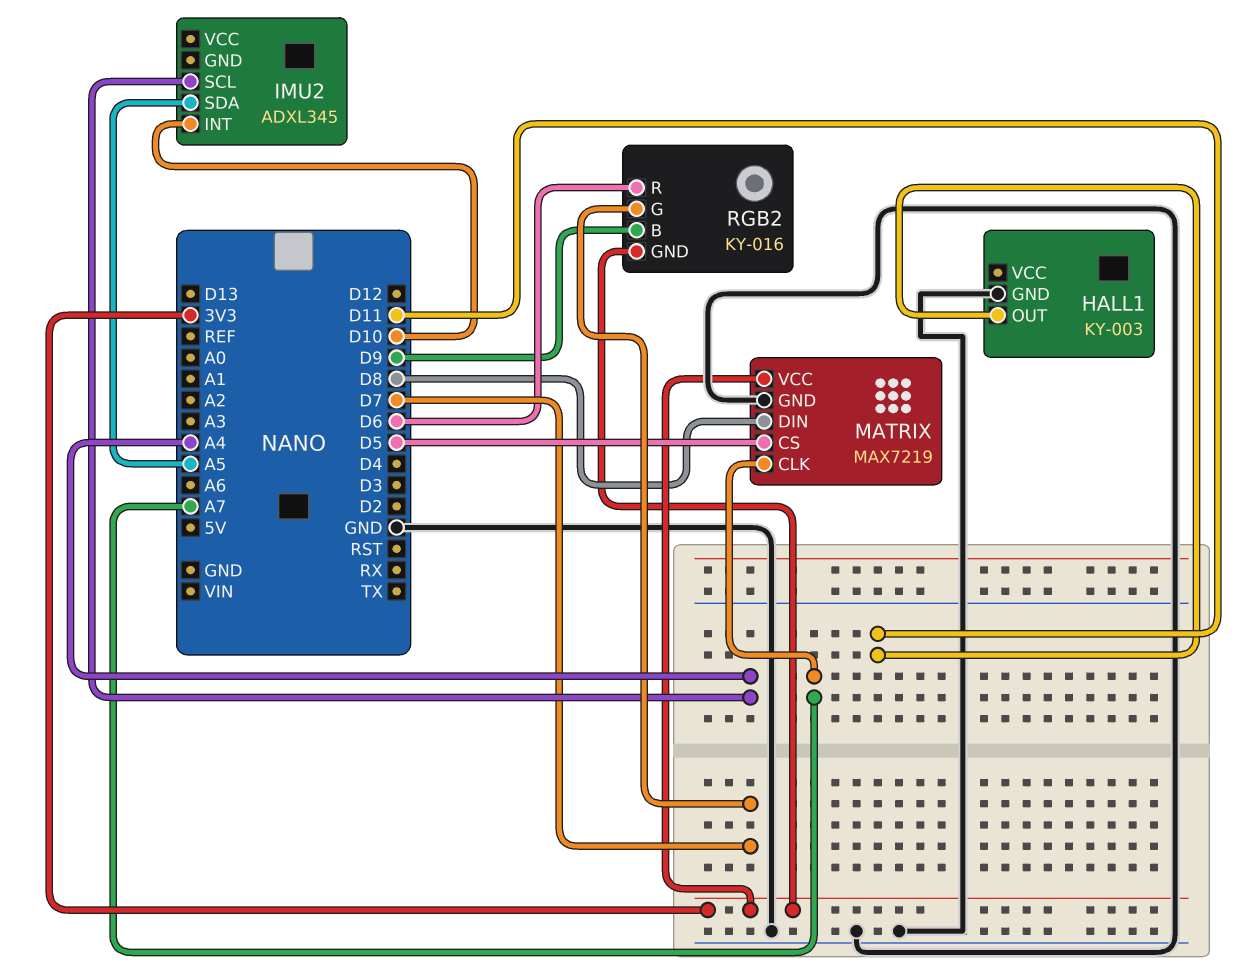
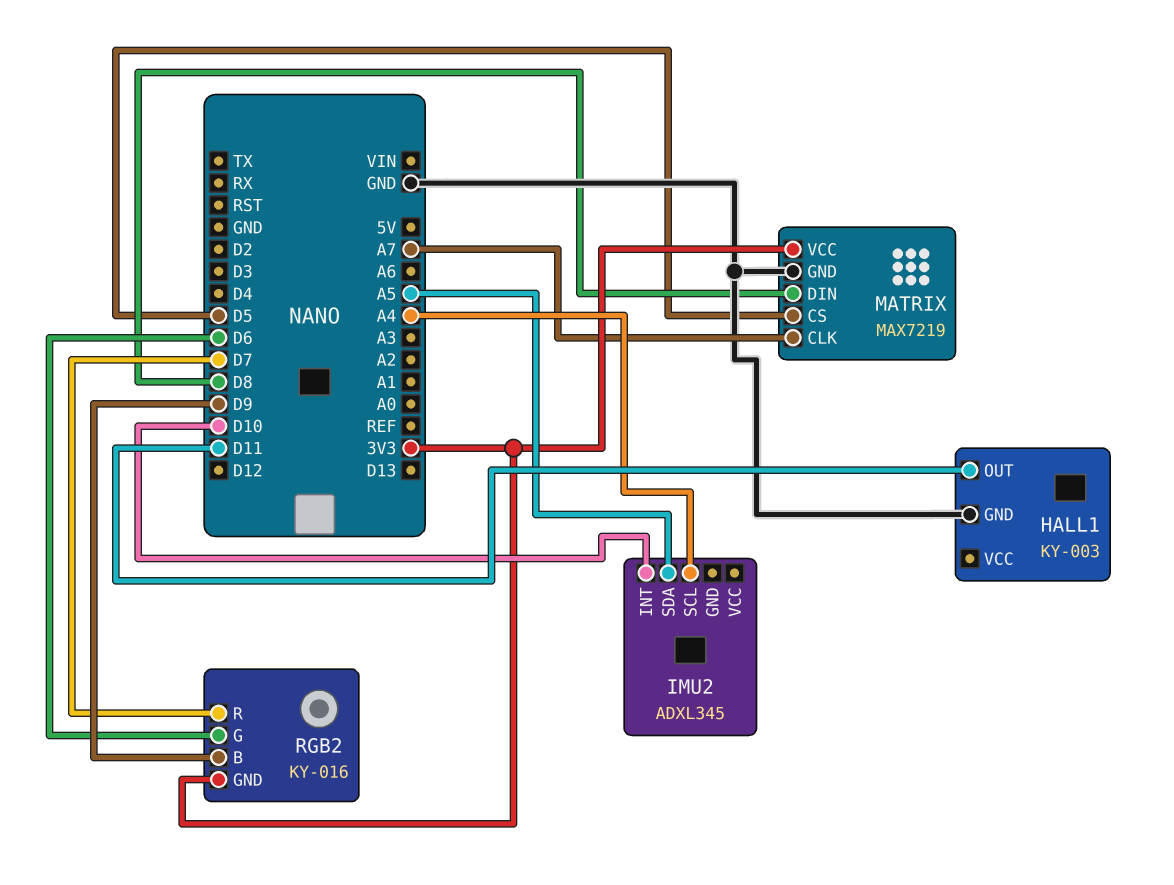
RGB2 pin G: D7 -> D6
RGB2 pin R: D6 -> D7

